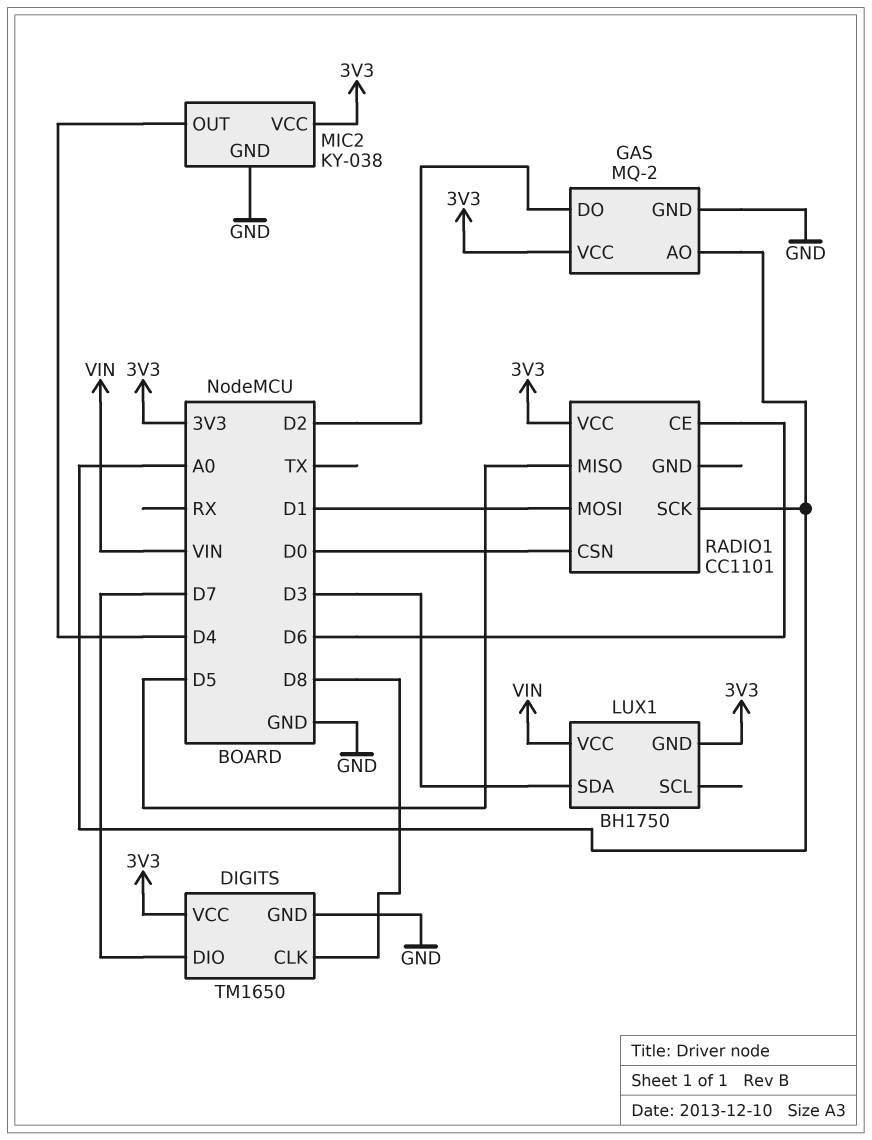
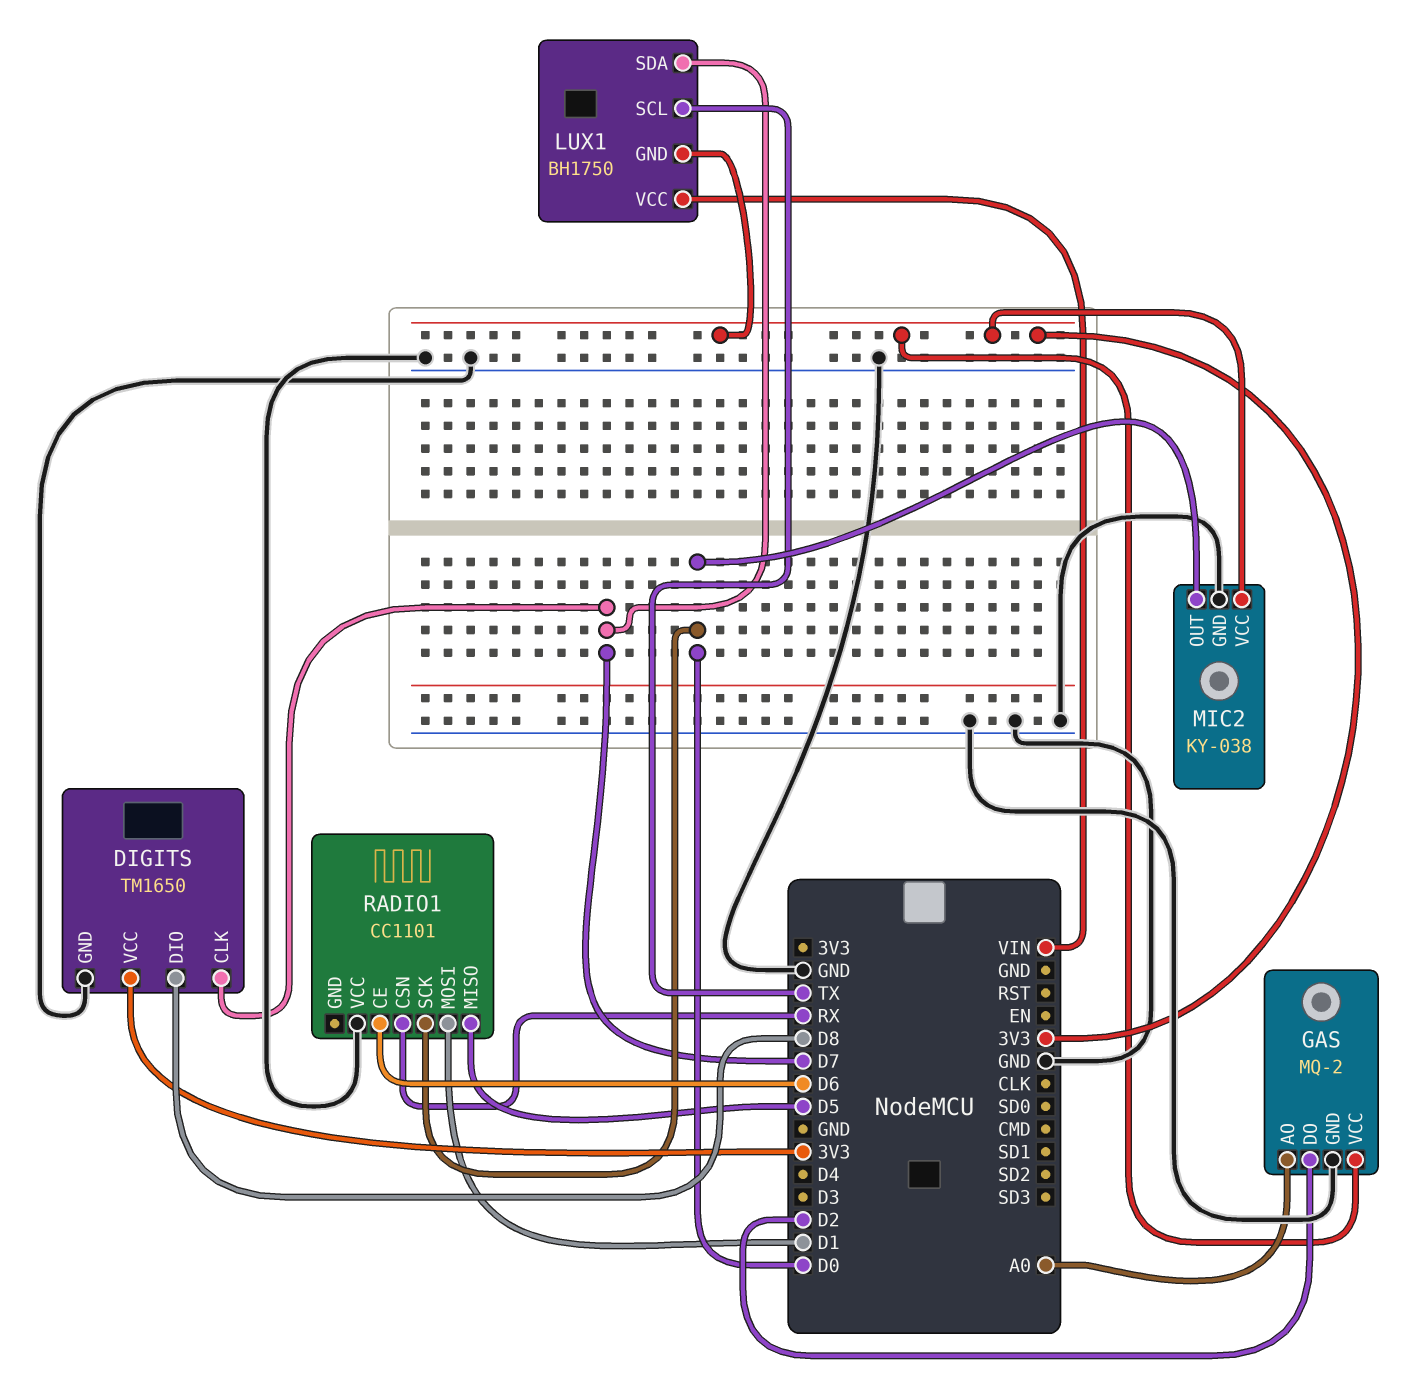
DIGITS pin CLK: D8 -> D7
DIGITS pin DIO: D7 -> D8
LUX1 pin SCL: none -> TX
LUX1 pin SDA: D3 -> D7
MIC2 pin OUT: D4 -> D0
RADIO1 pin CSN: D0 -> RX
RADIO1 pin SCK: A0 -> D0
RADIO1 pin VCC: 3V3 -> GND

